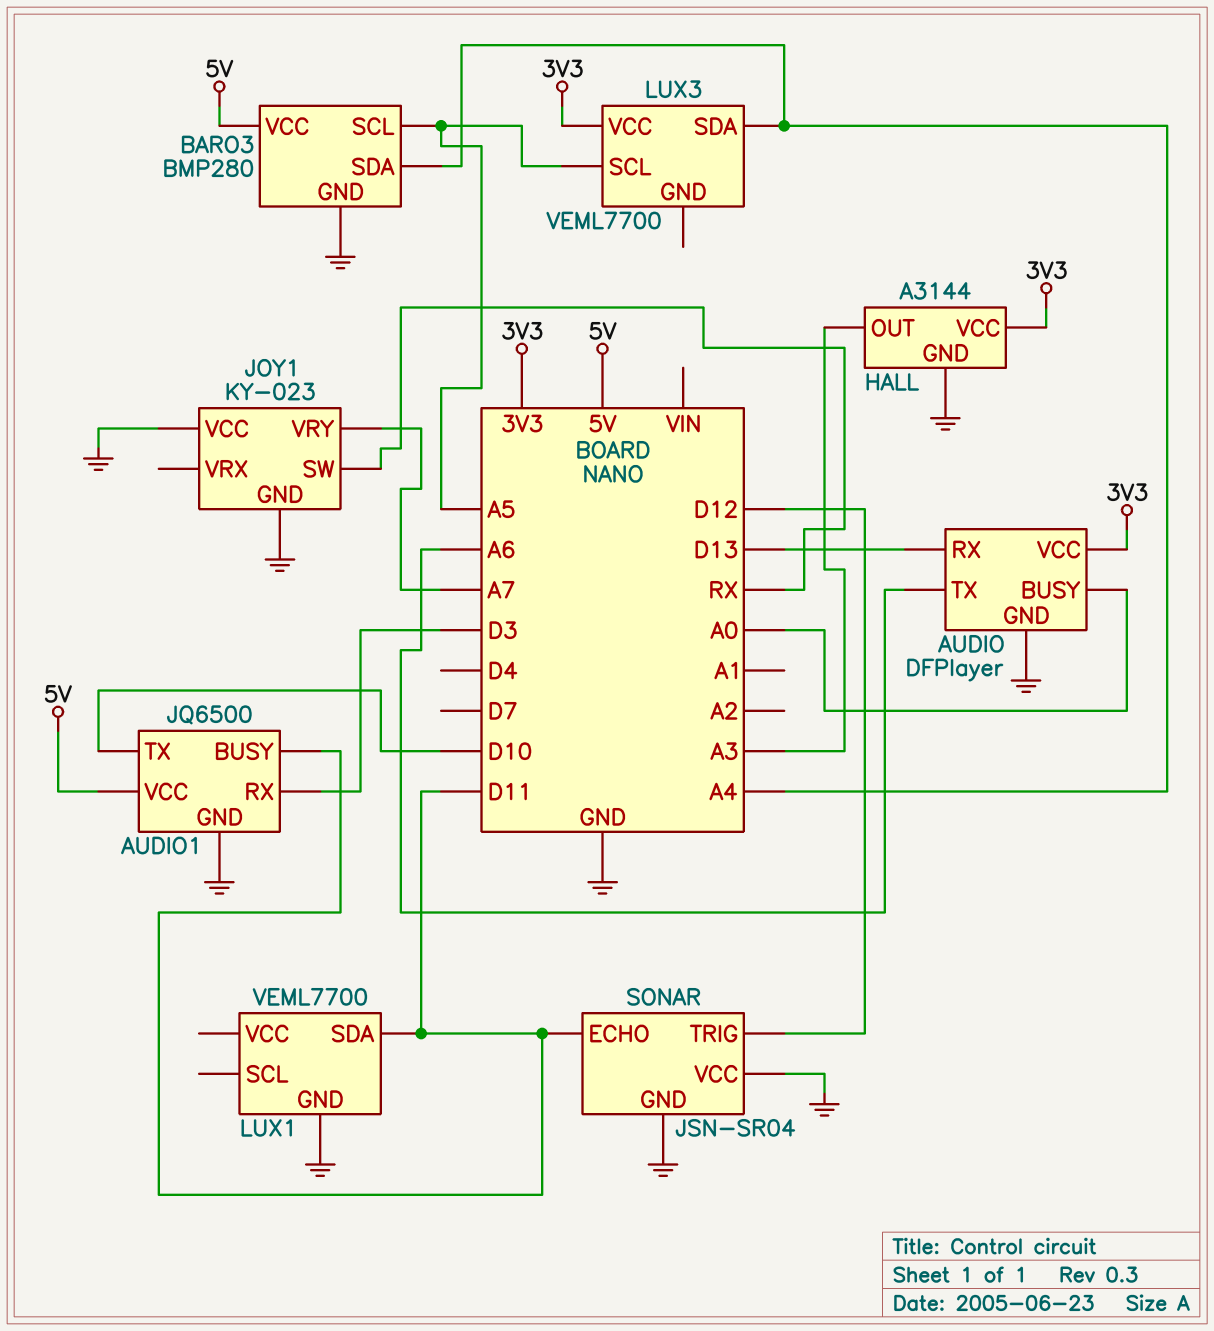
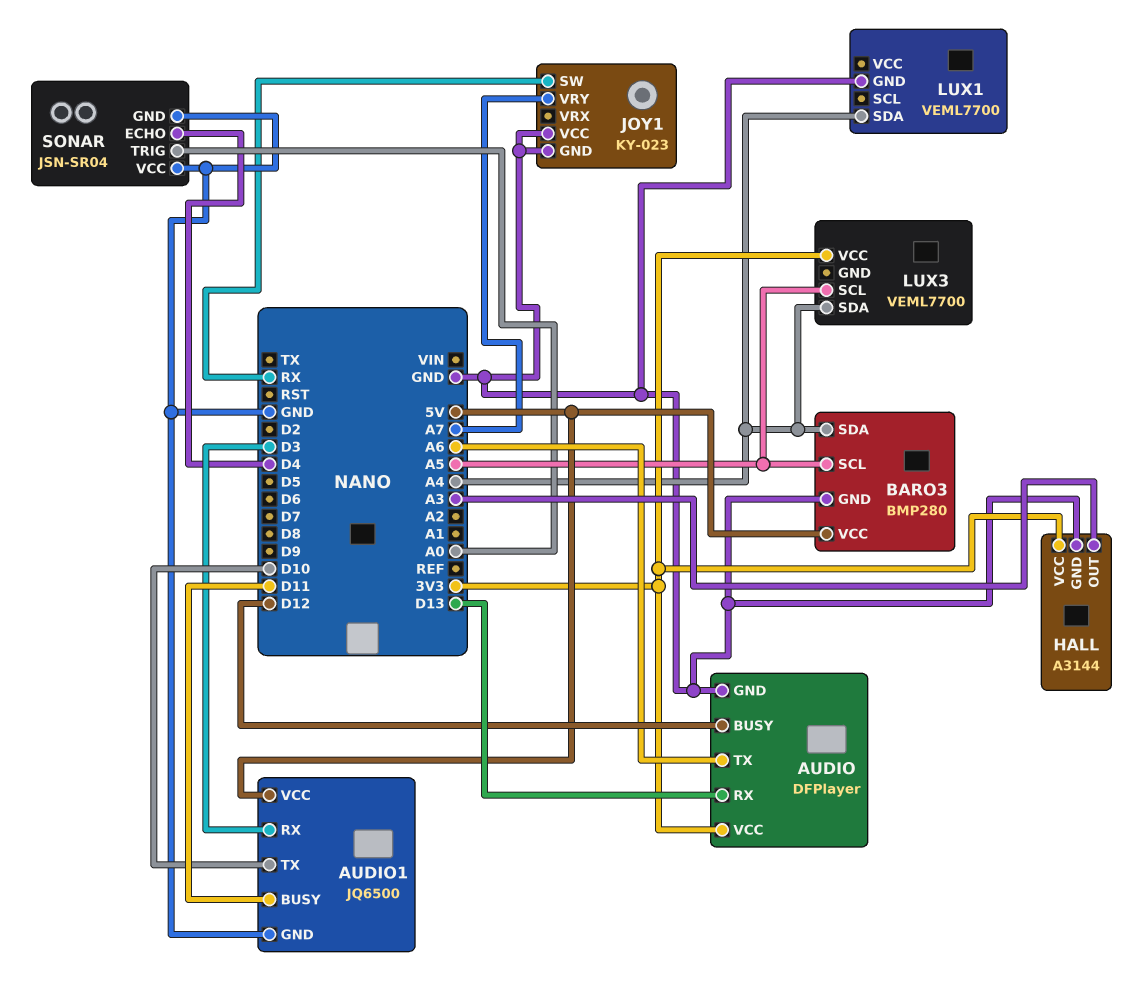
AUDIO pin BUSY: A0 -> D12
LUX1 pin SDA: D11 -> A4
SONAR pin ECHO: D11 -> D4
SONAR pin TRIG: D12 -> A0

